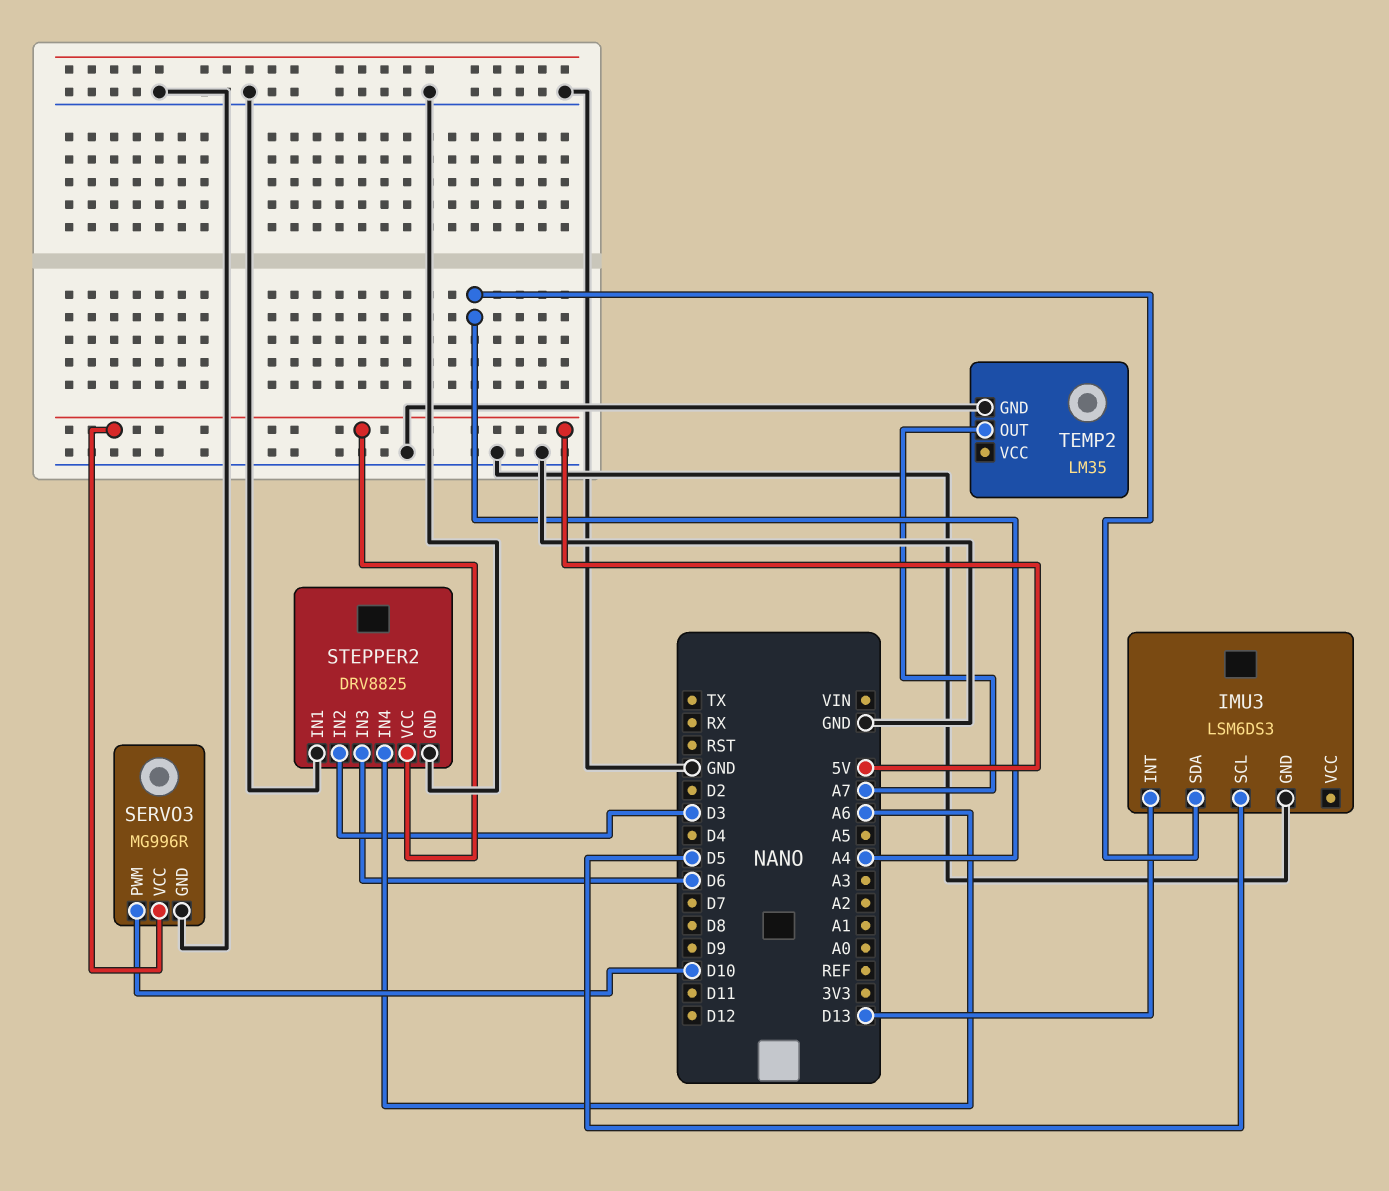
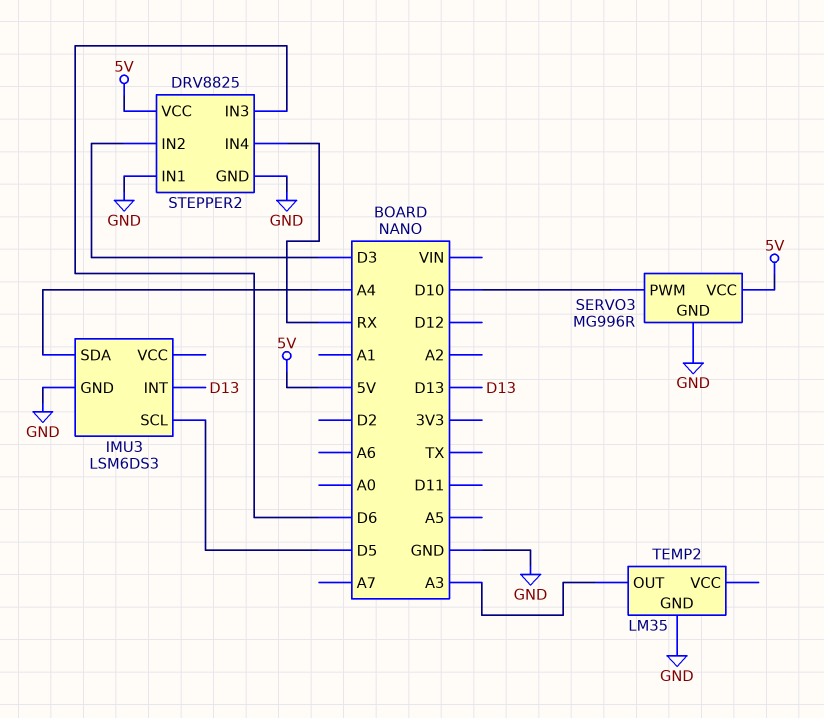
STEPPER2 pin IN4: A6 -> RX
TEMP2 pin OUT: A7 -> A3

